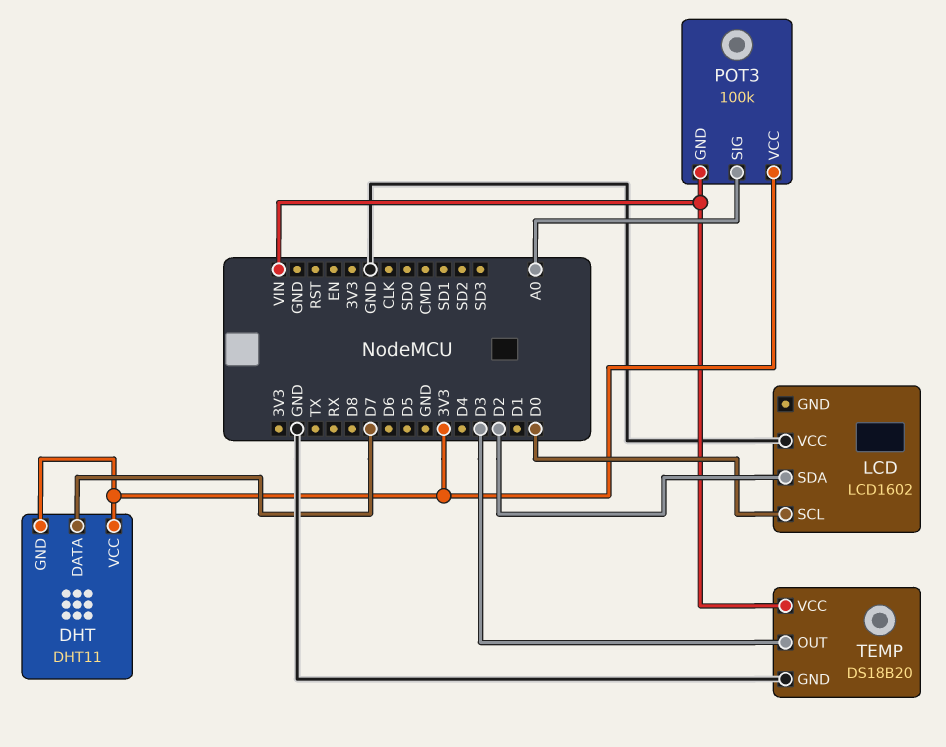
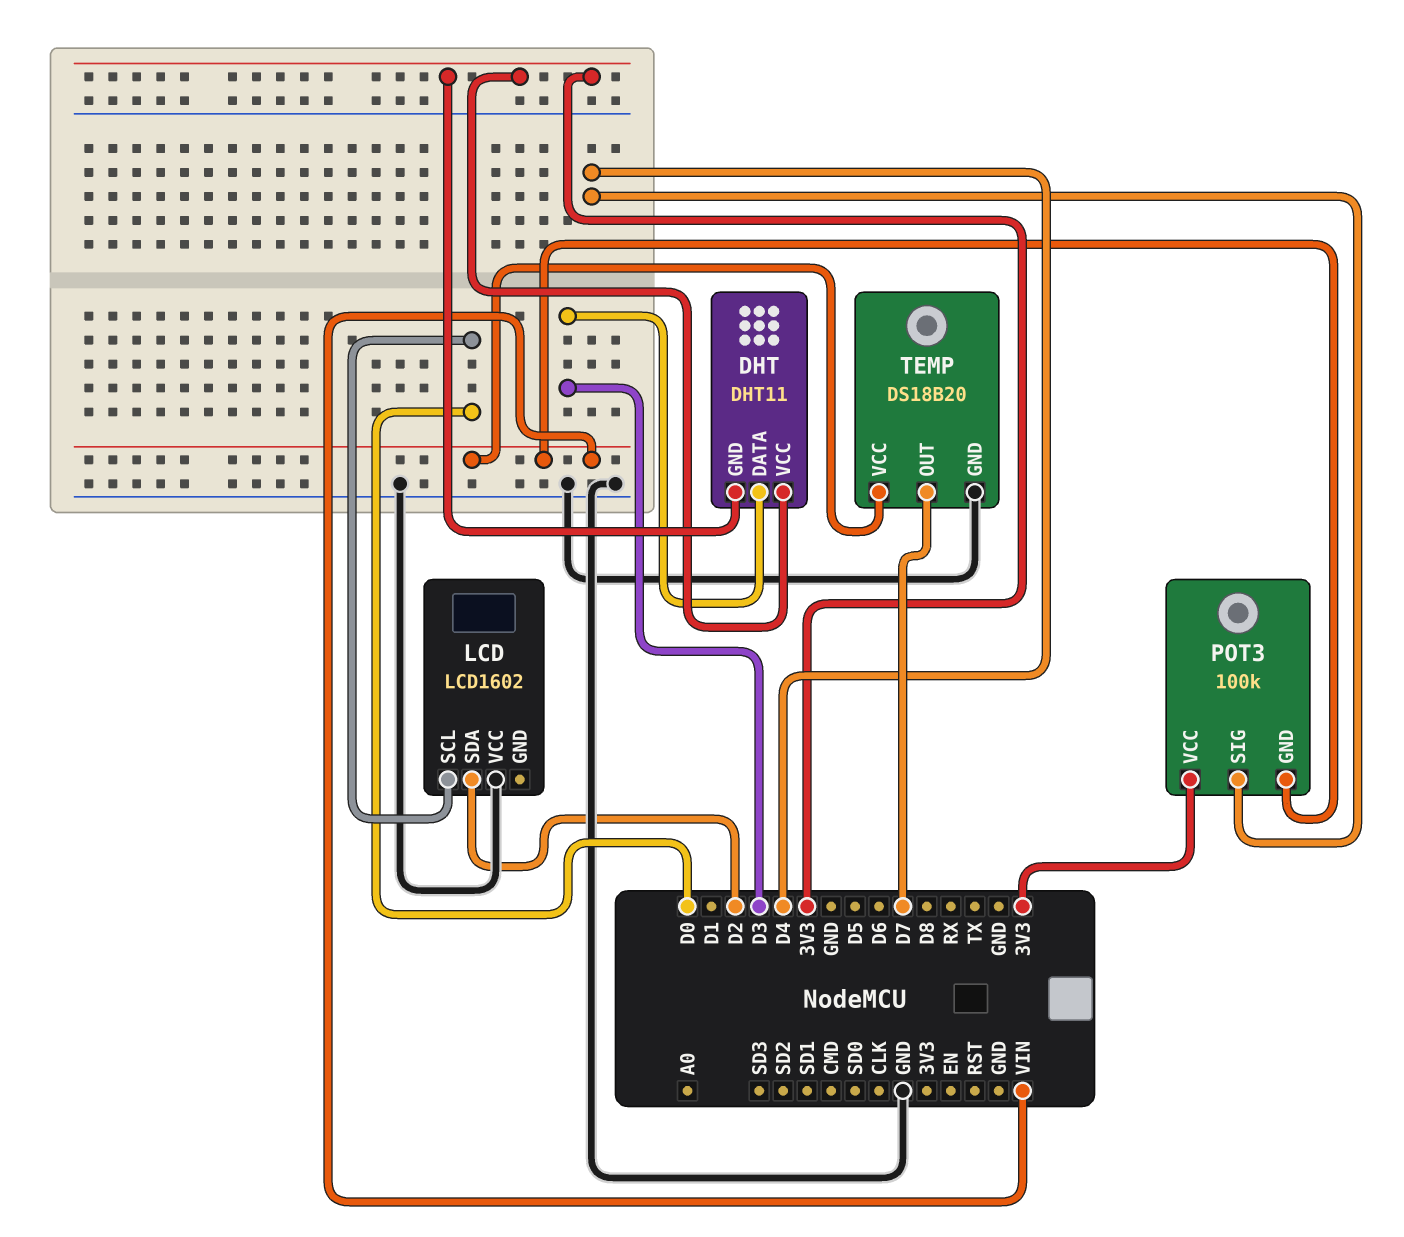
DHT pin DATA: D7 -> D3
POT3 pin SIG: A0 -> D4
TEMP pin OUT: D3 -> D7

